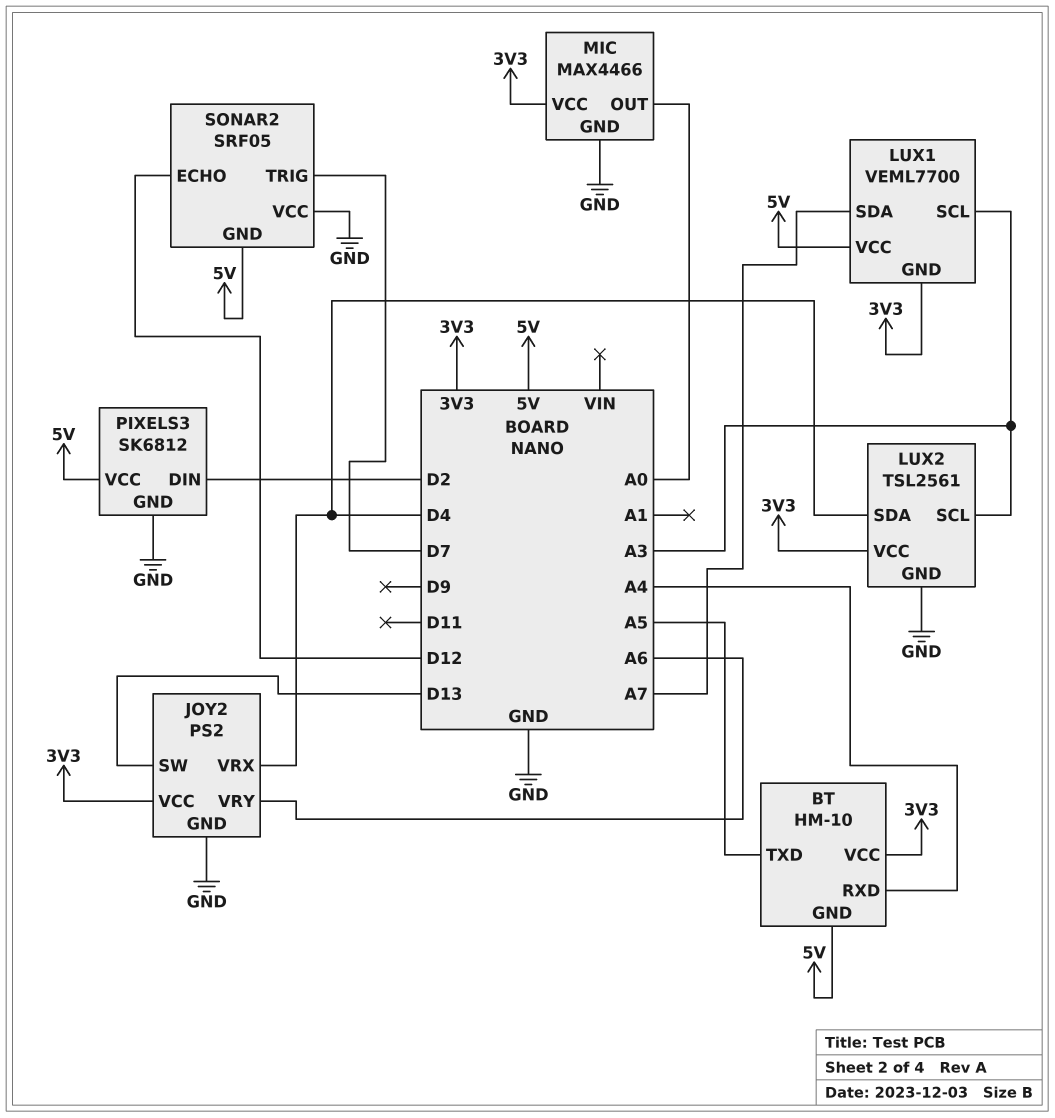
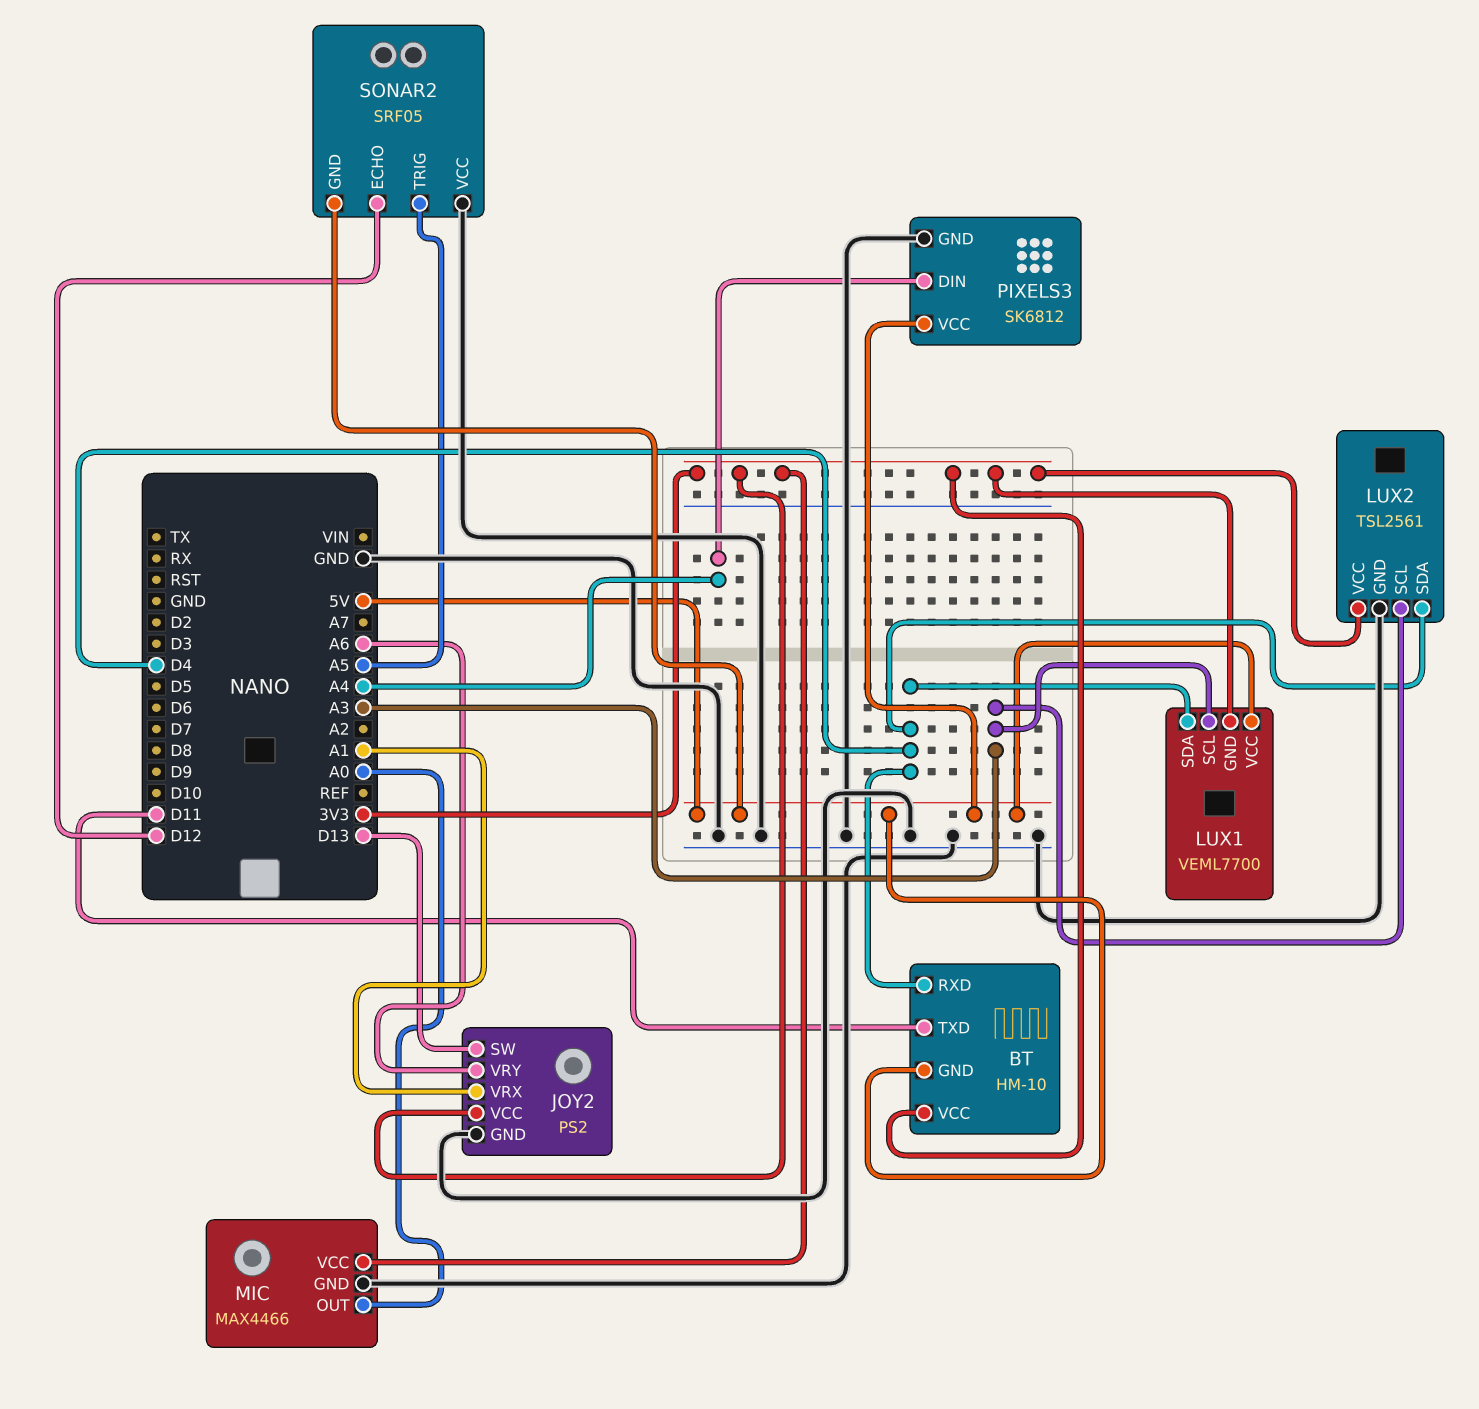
BT pin RXD: A4 -> D4
BT pin TXD: A5 -> D11
JOY2 pin VRX: D4 -> A1
LUX1 pin SDA: A7 -> D4
PIXELS3 pin DIN: D2 -> A4
SONAR2 pin TRIG: D7 -> A5

